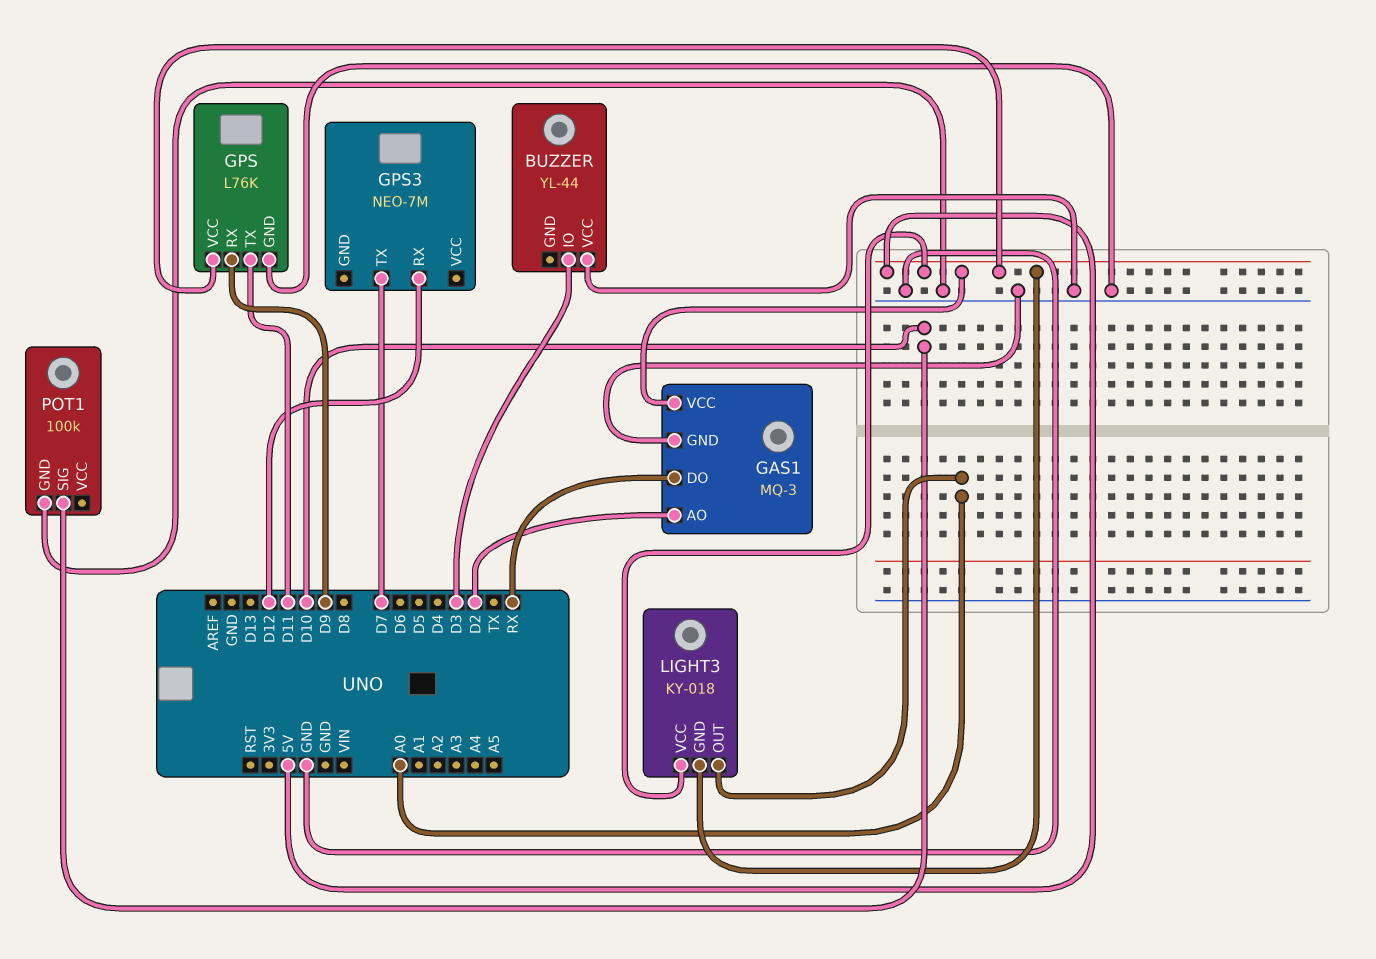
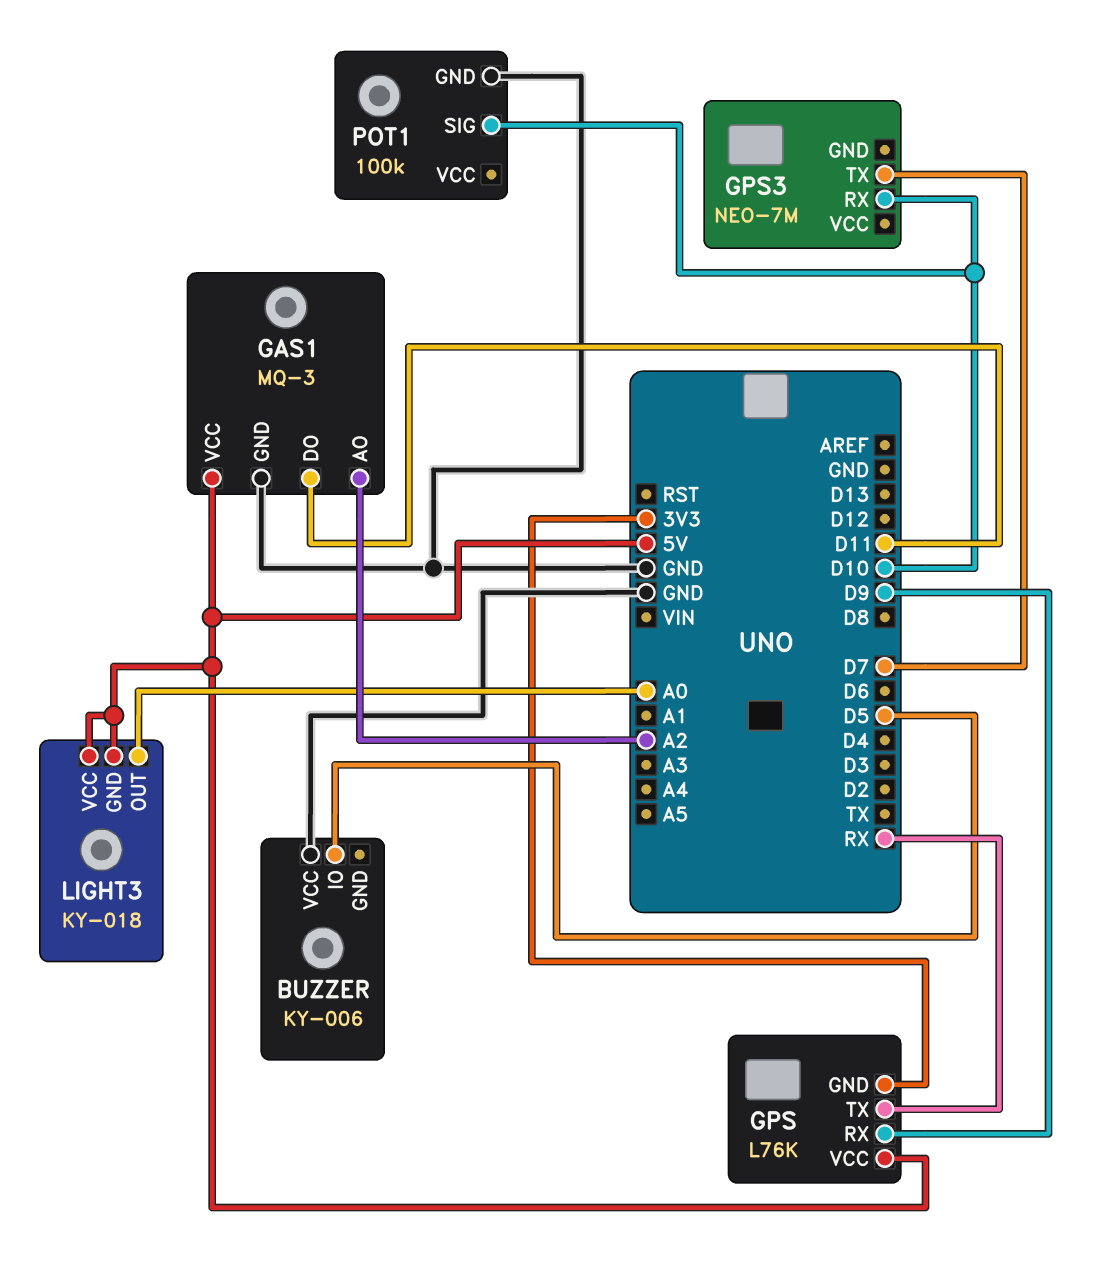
BUZZER: YL-44 -> KY-006
BUZZER pin IO: D3 -> D5
GAS1 pin AO: D2 -> A2
GAS1 pin DO: RX -> D11
GPS pin GND: GND -> 3V3
GPS pin TX: D11 -> RX
GPS3 pin RX: D12 -> D10

